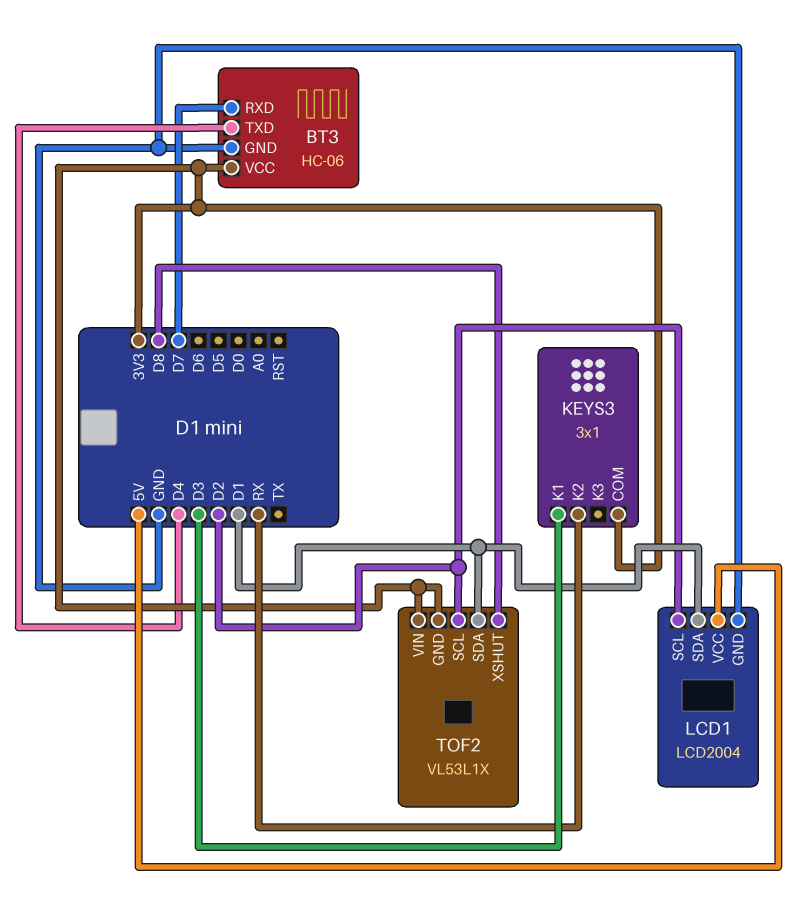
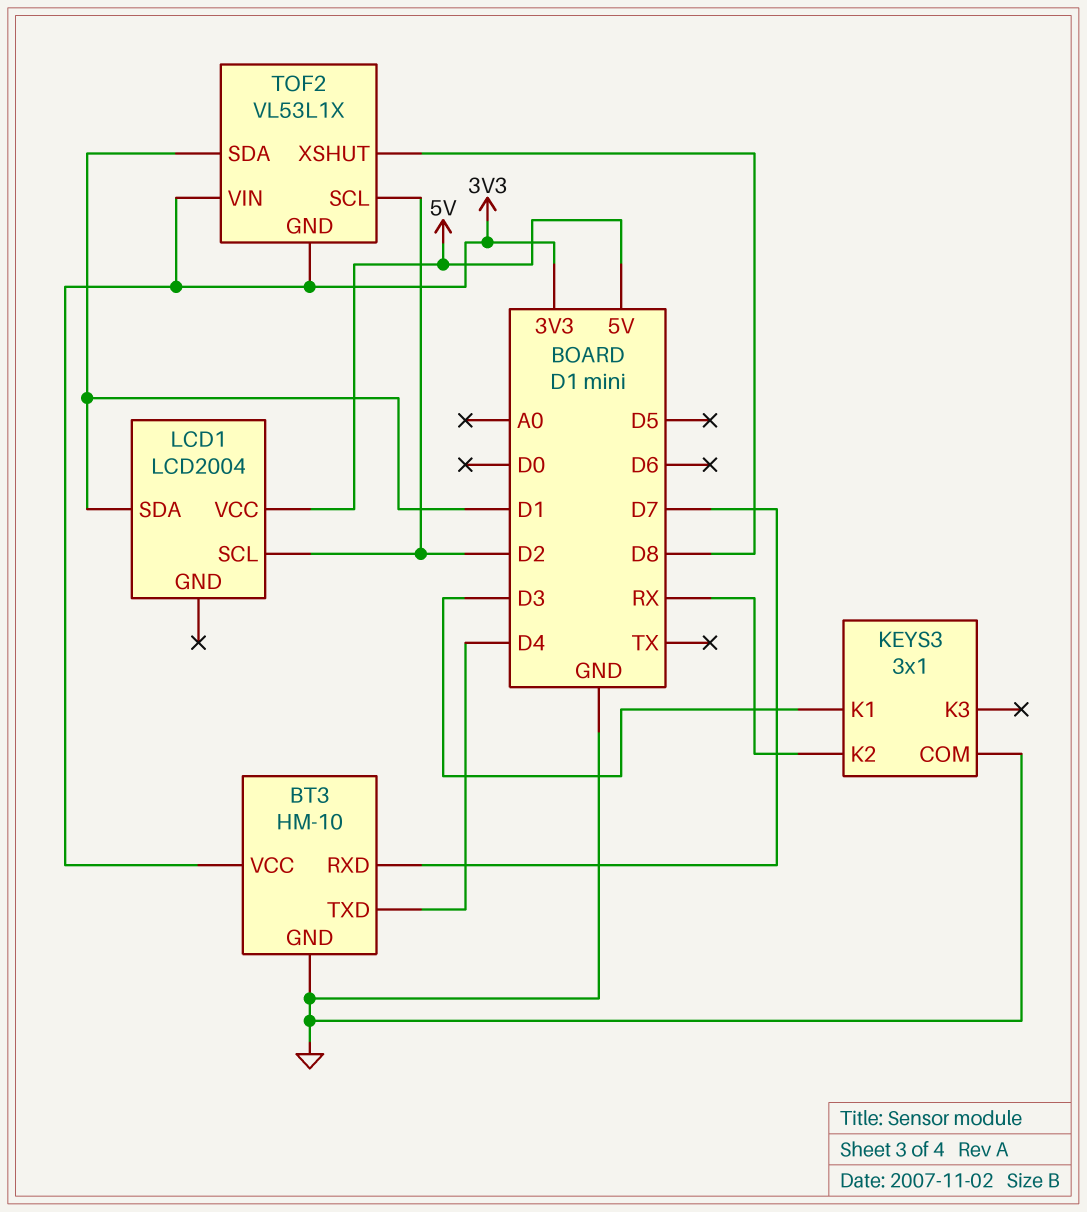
BT3: HC-06 -> HM-10
KEYS3 pin COM: 3V3 -> GND
LCD1 pin GND: GND -> none

